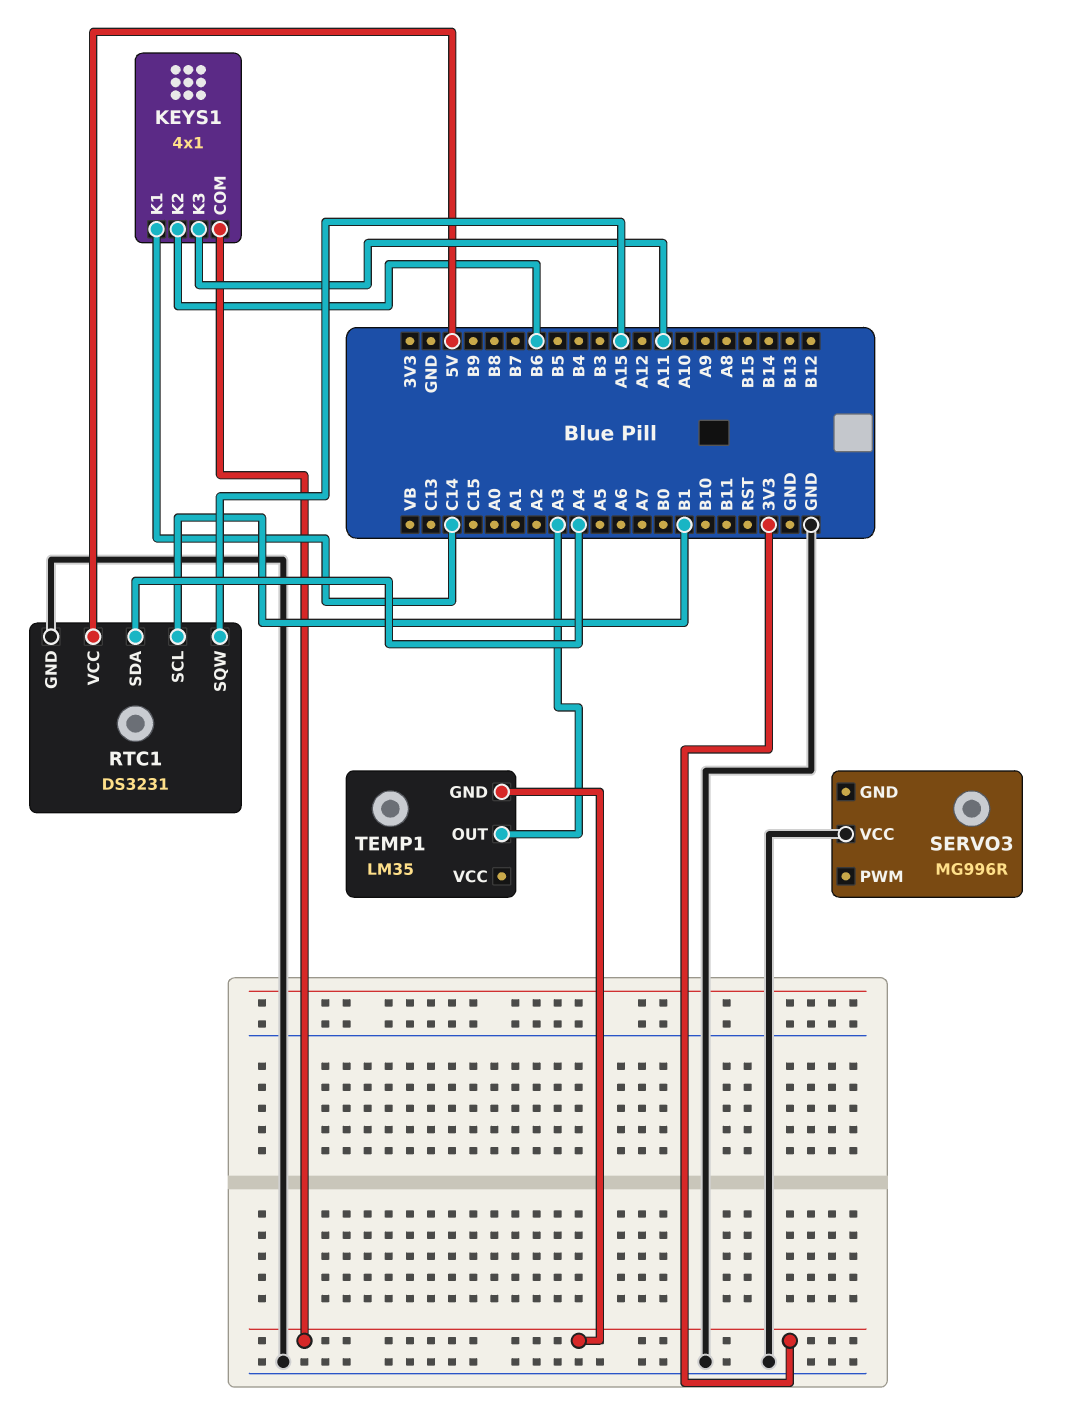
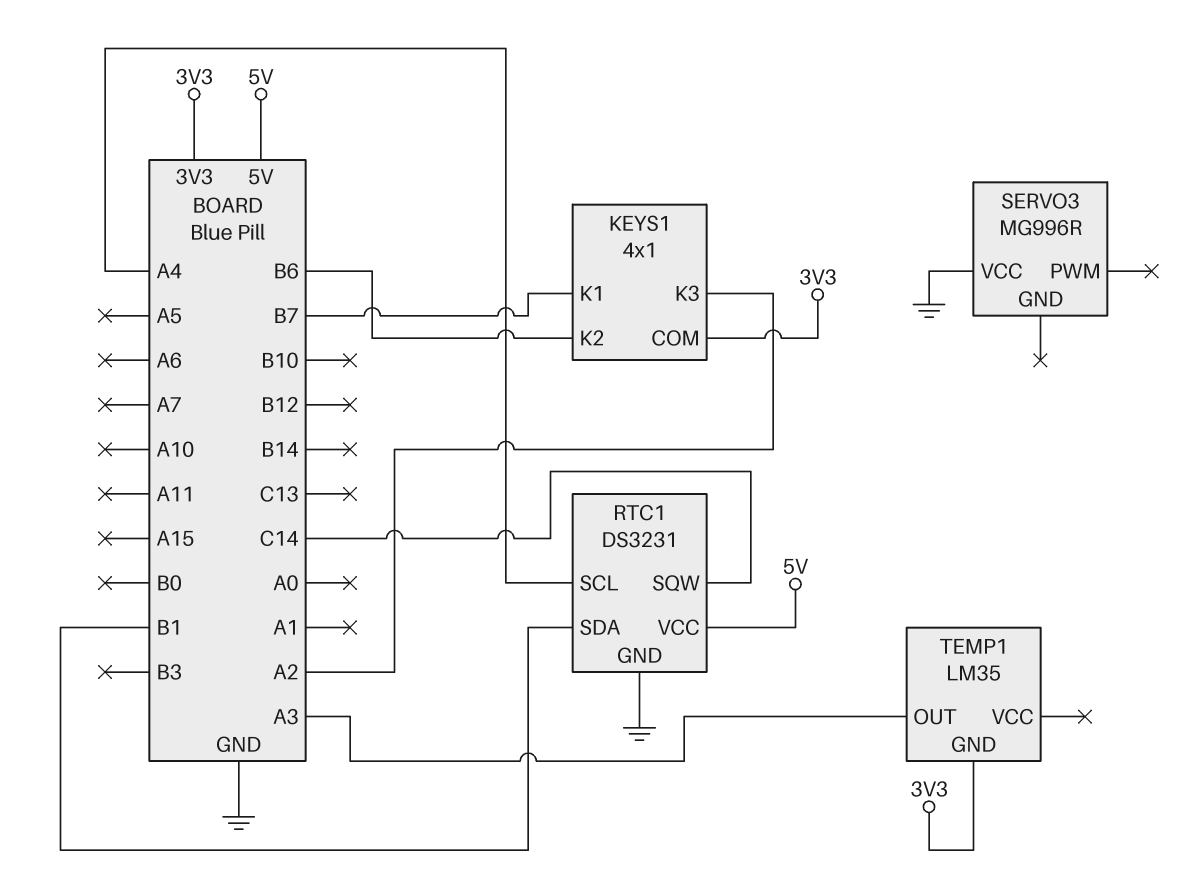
KEYS1 pin K1: C14 -> B7
KEYS1 pin K3: A11 -> A2
RTC1 pin SCL: B1 -> A4
RTC1 pin SDA: A4 -> B1
RTC1 pin SQW: A15 -> C14

